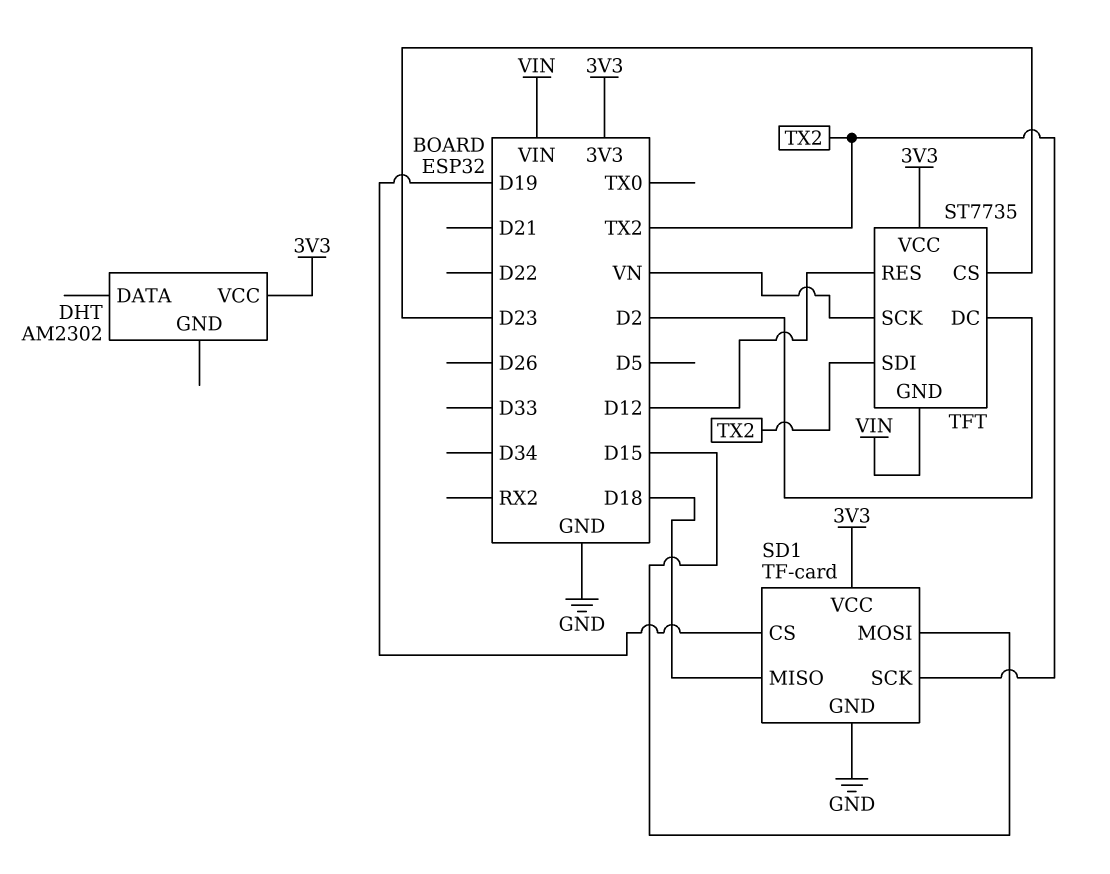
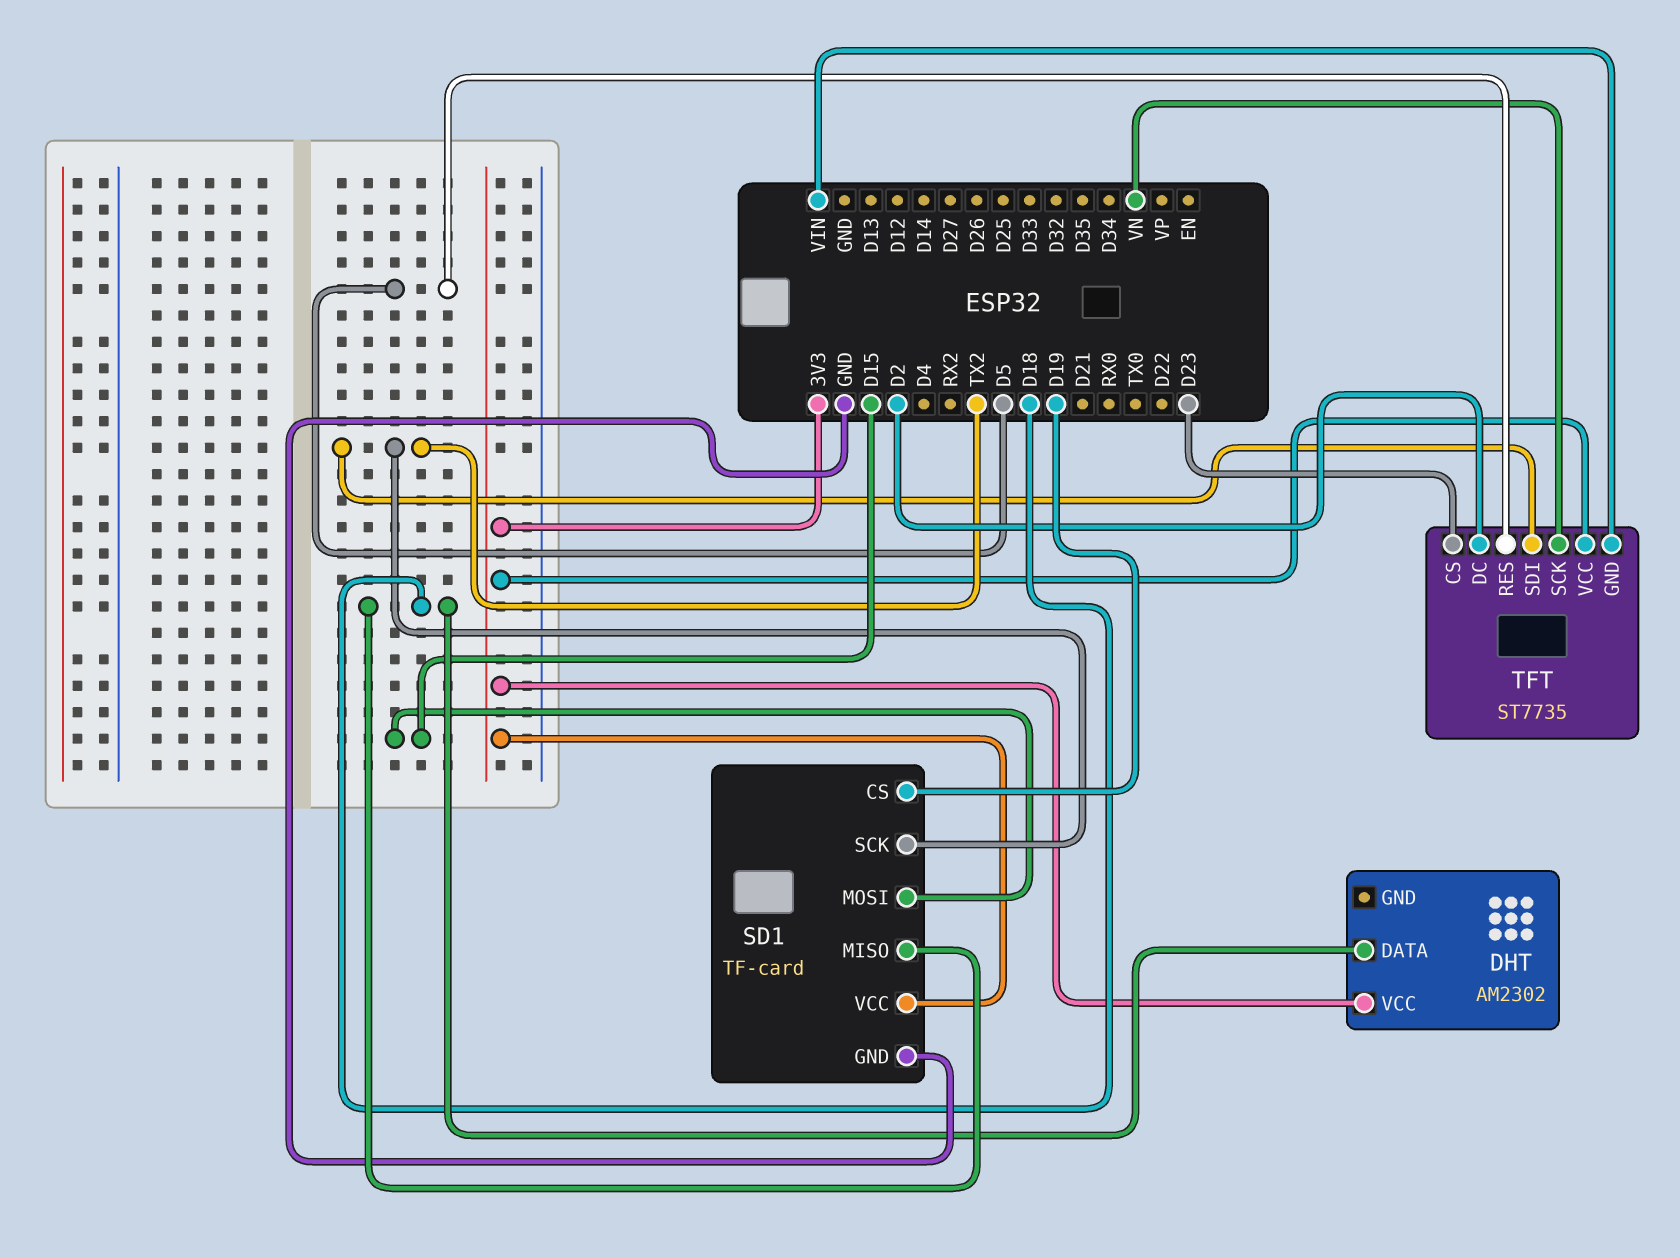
DHT pin DATA: none -> D18
TFT pin RES: D12 -> D5

